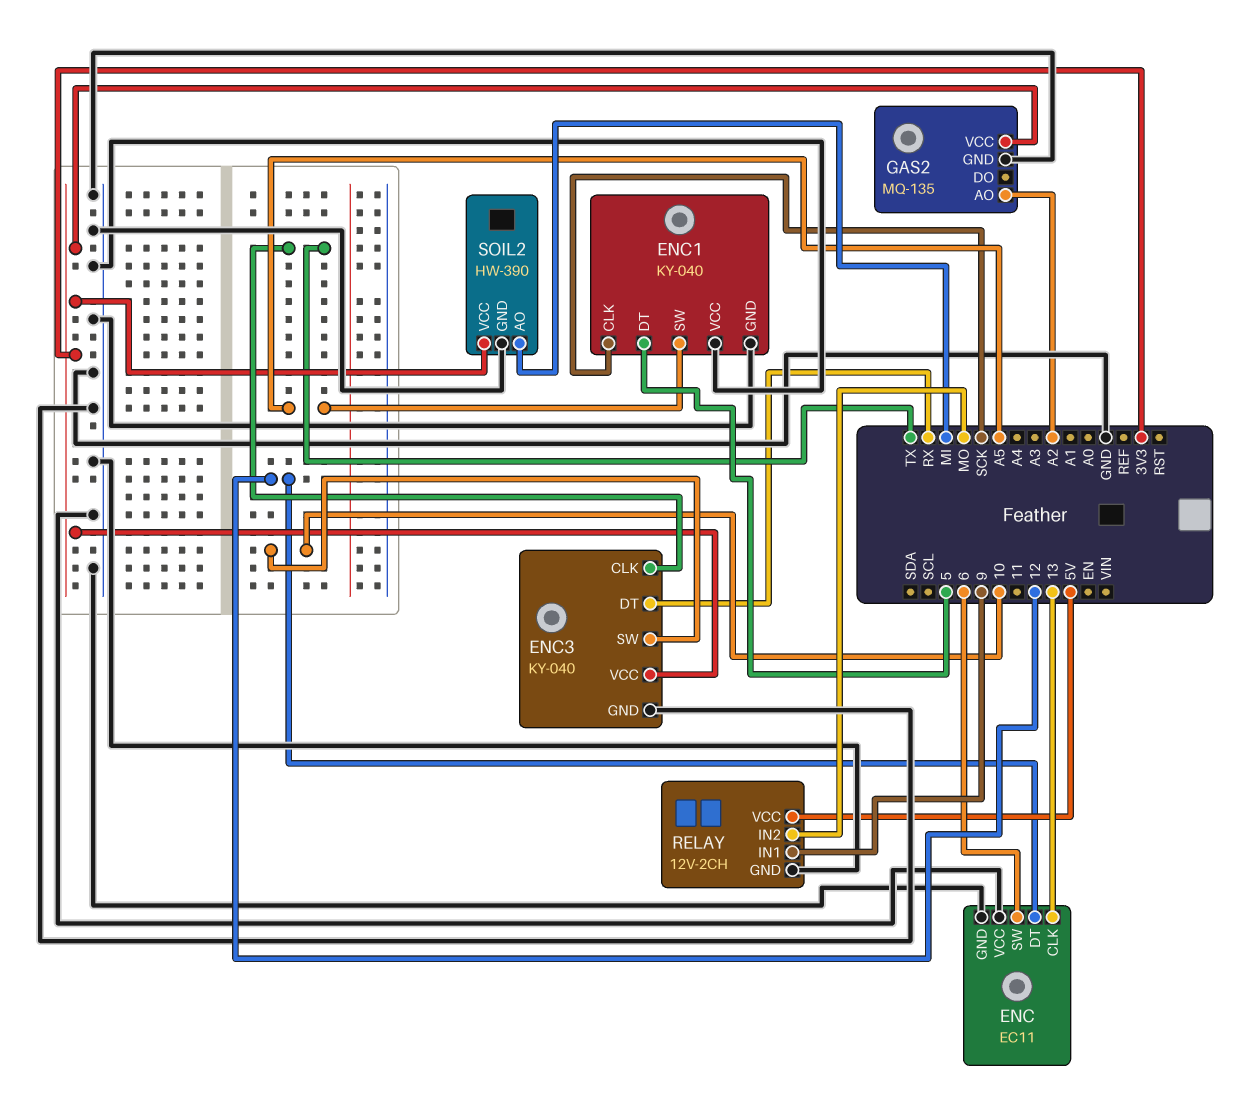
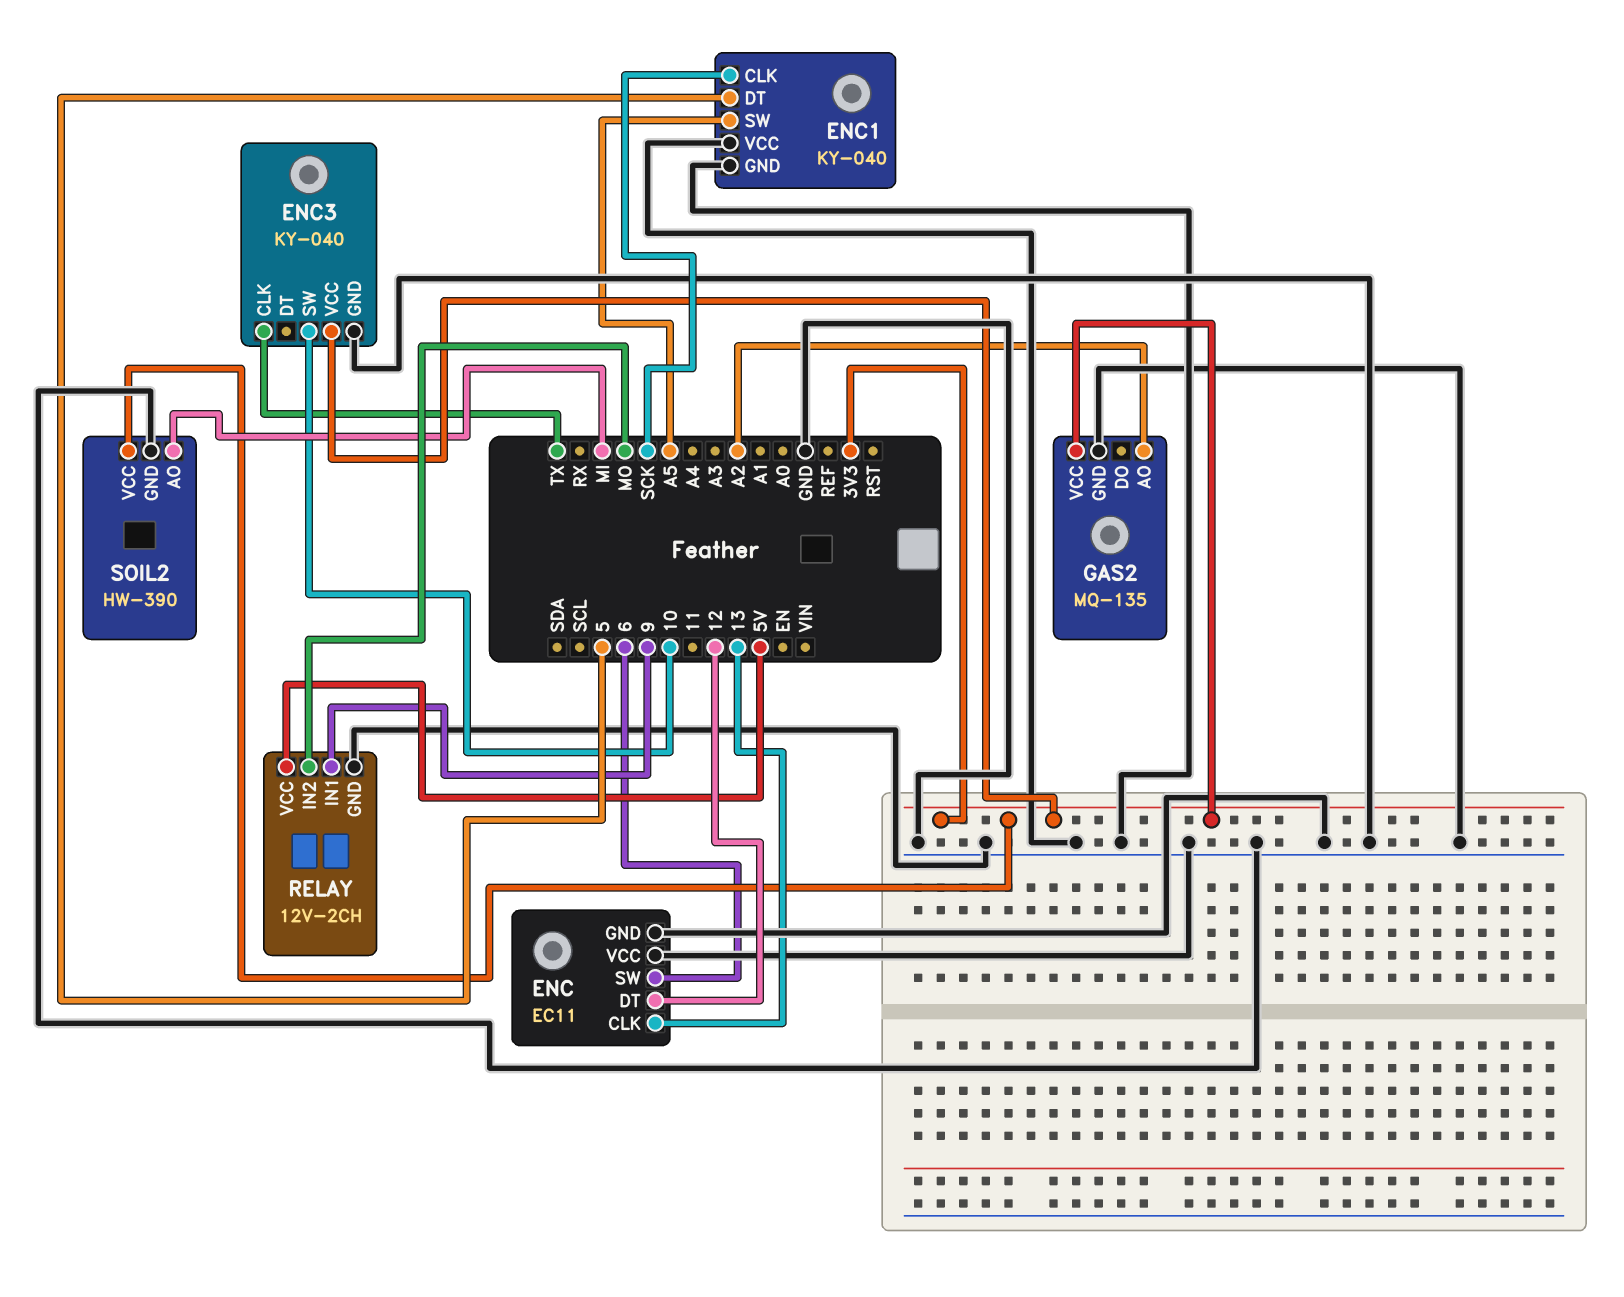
ENC3 pin DT: RX -> none

